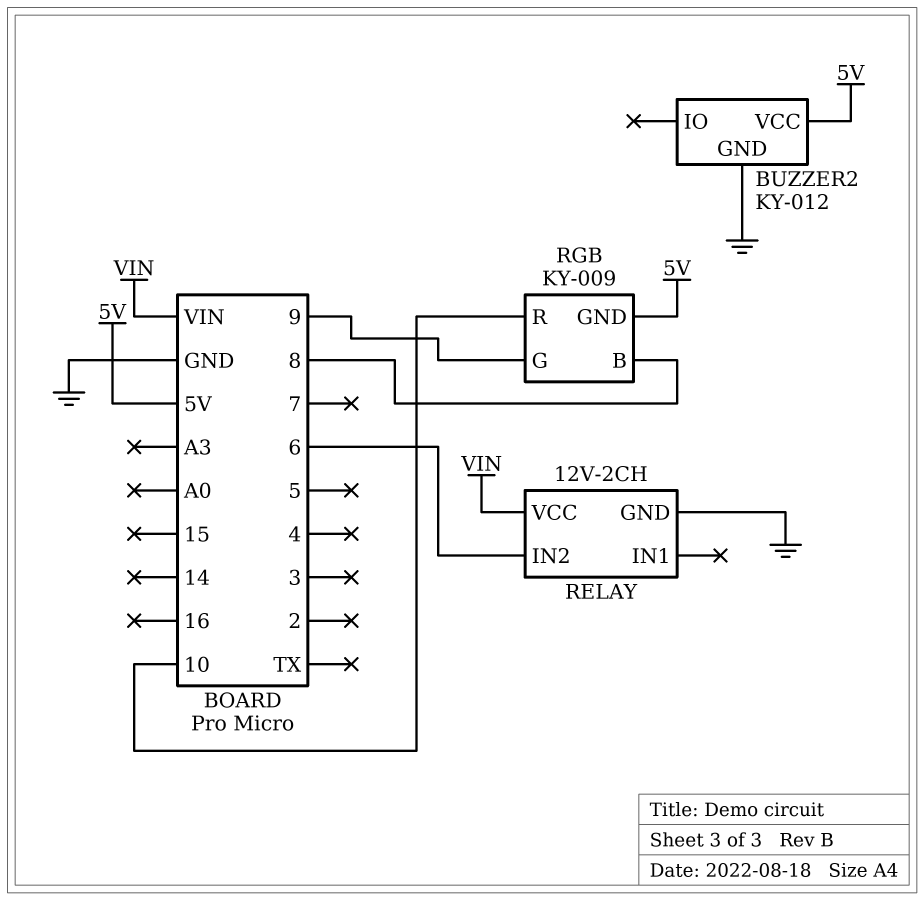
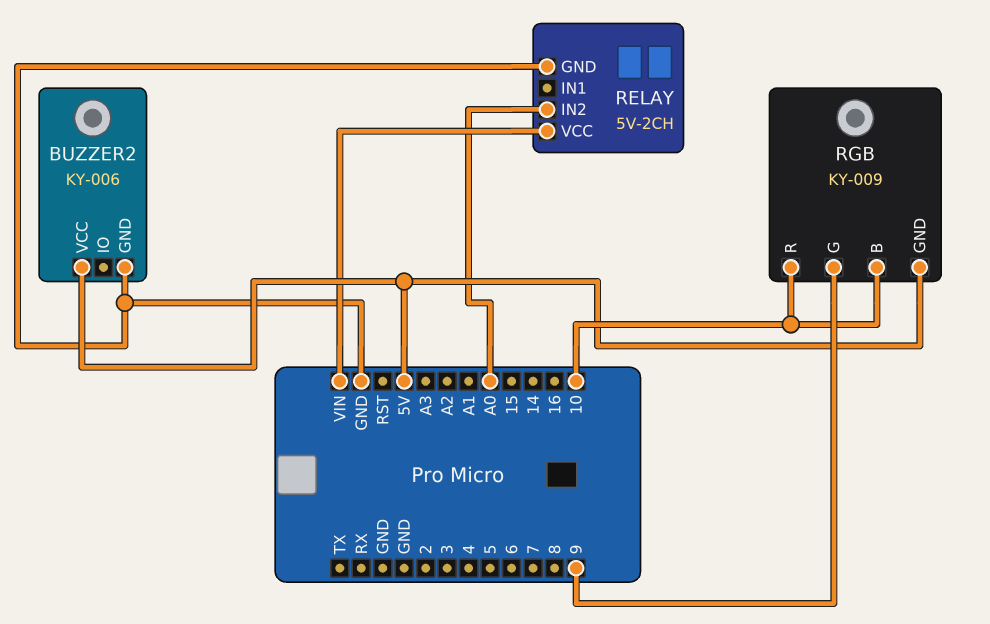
BUZZER2: KY-012 -> KY-006
RELAY: 12V-2CH -> 5V-2CH
RELAY pin IN2: 6 -> A0
RGB pin B: 8 -> 10

